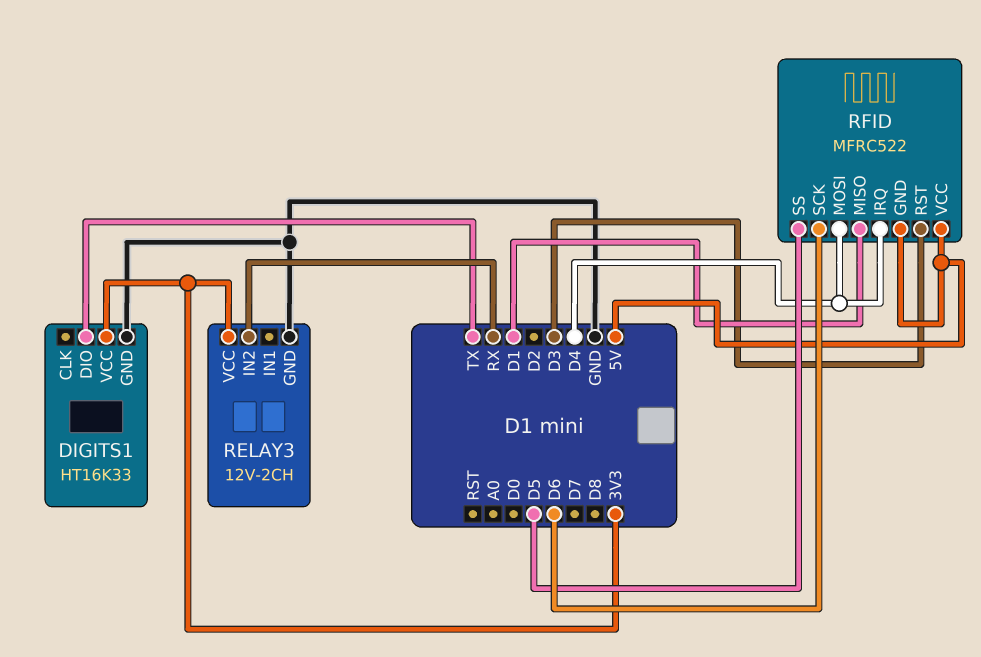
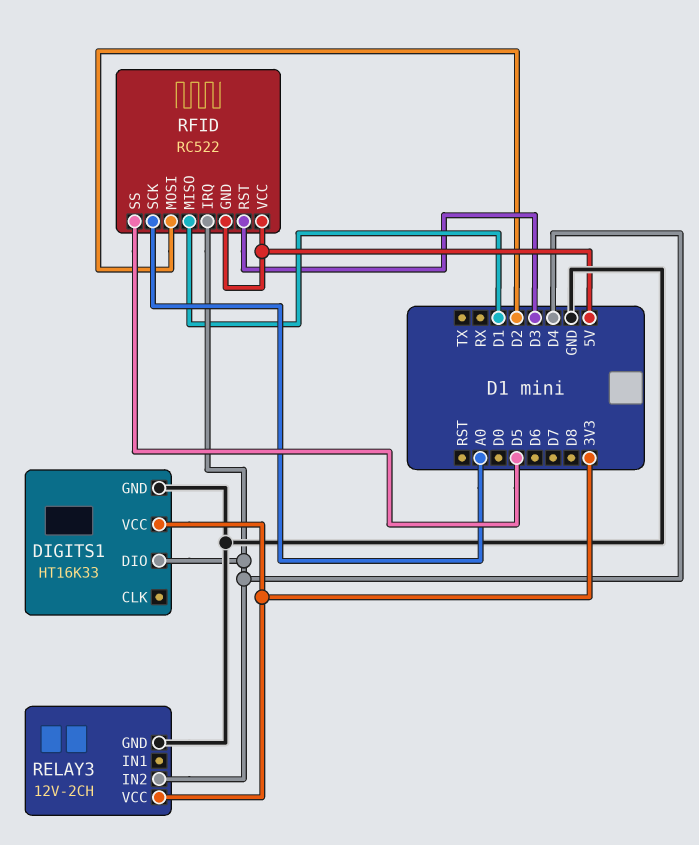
DIGITS1 pin DIO: TX -> D4
RELAY3 pin IN2: RX -> D4
RFID: MFRC522 -> RC522
RFID pin MOSI: D4 -> D2
RFID pin SCK: D6 -> A0

